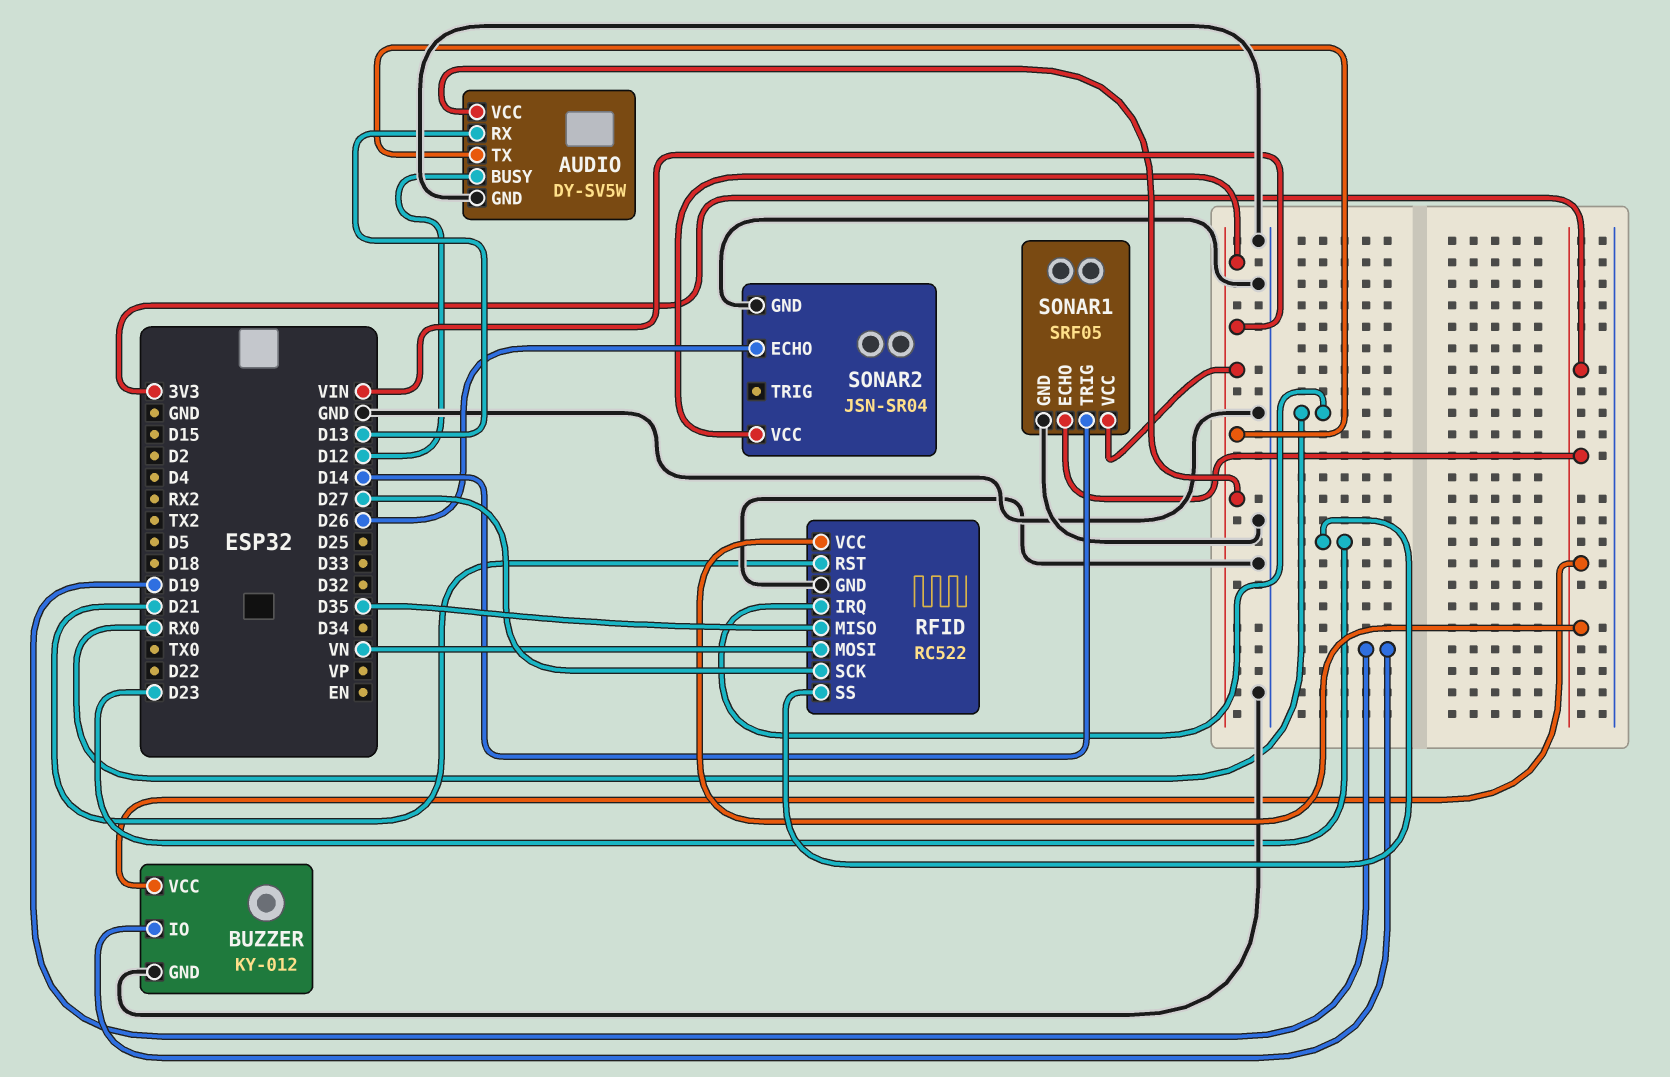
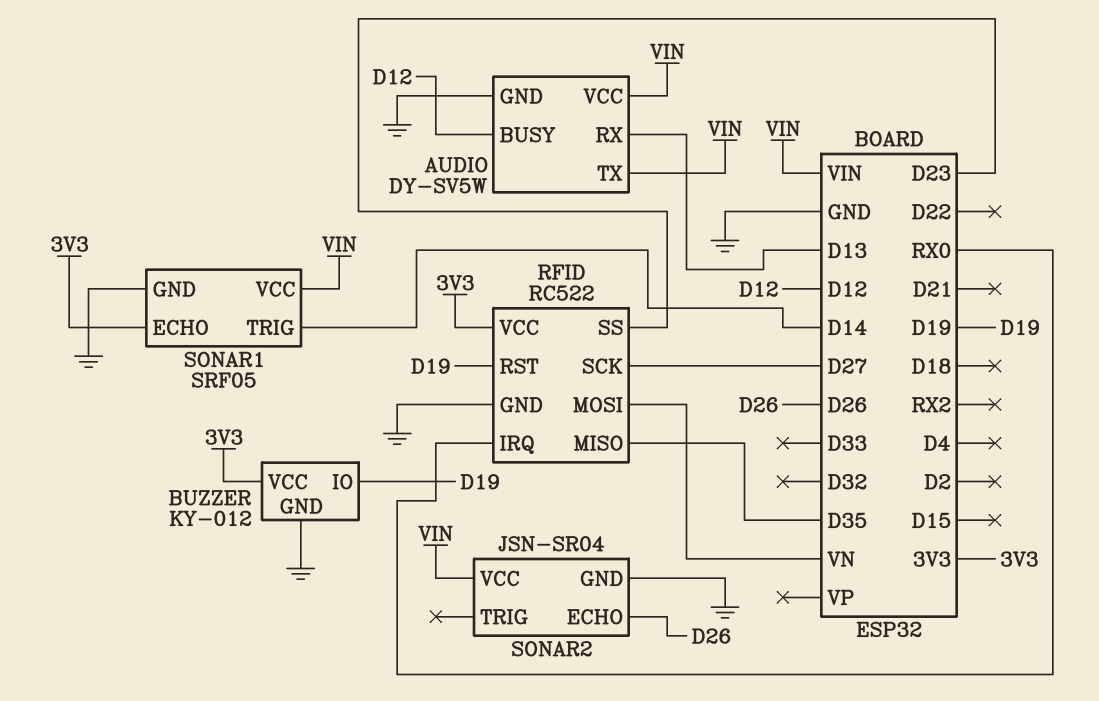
RFID pin RST: D21 -> D19

